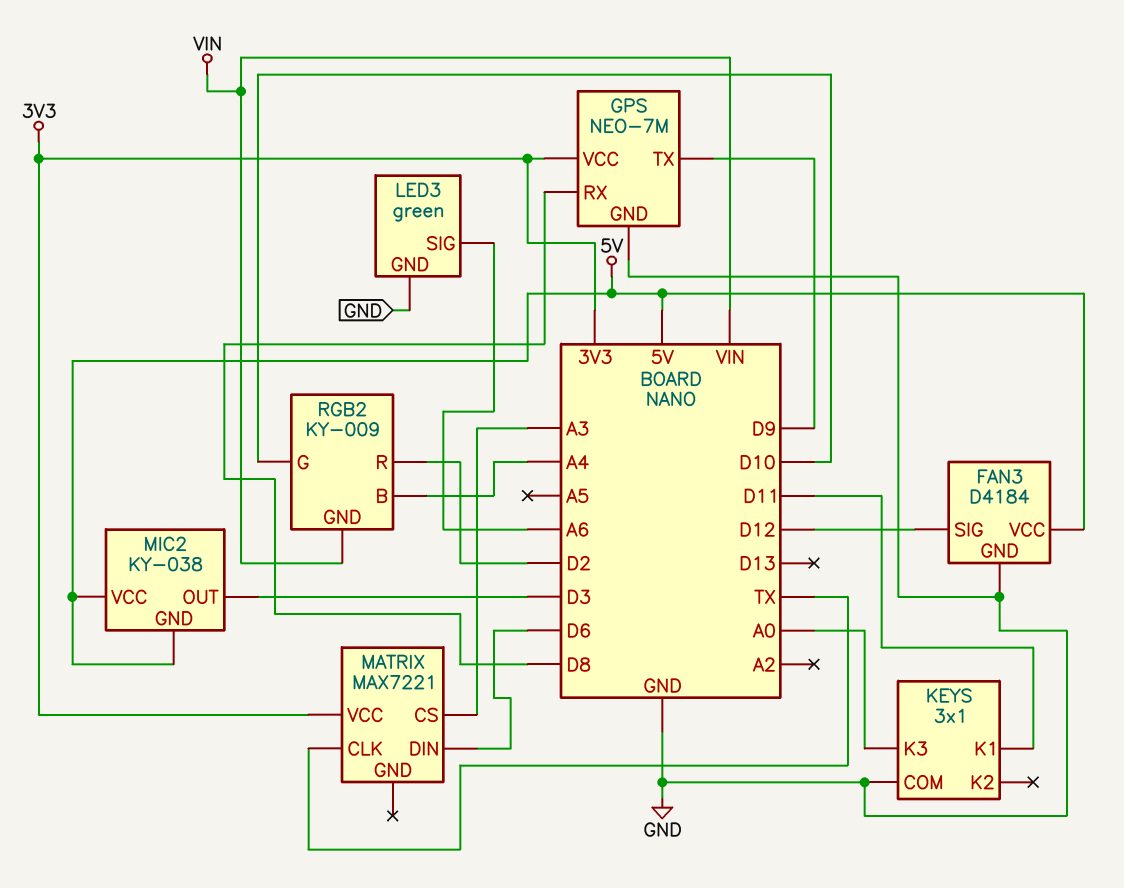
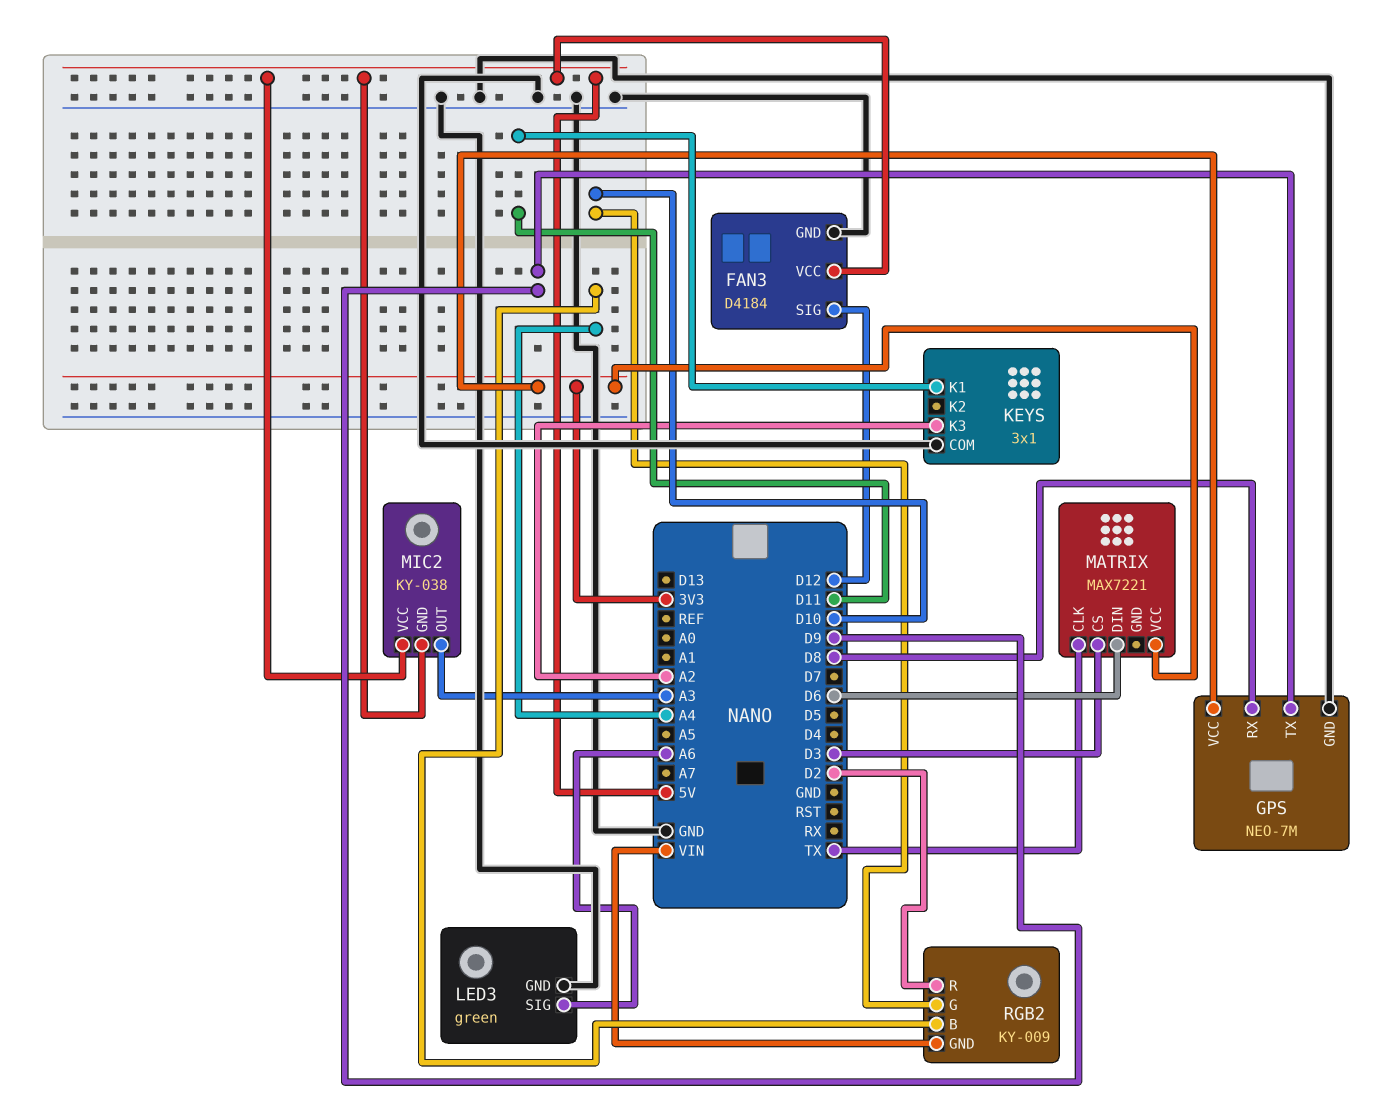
KEYS pin K3: A0 -> A2
MATRIX pin CS: A3 -> D3
MIC2 pin OUT: D3 -> A3

